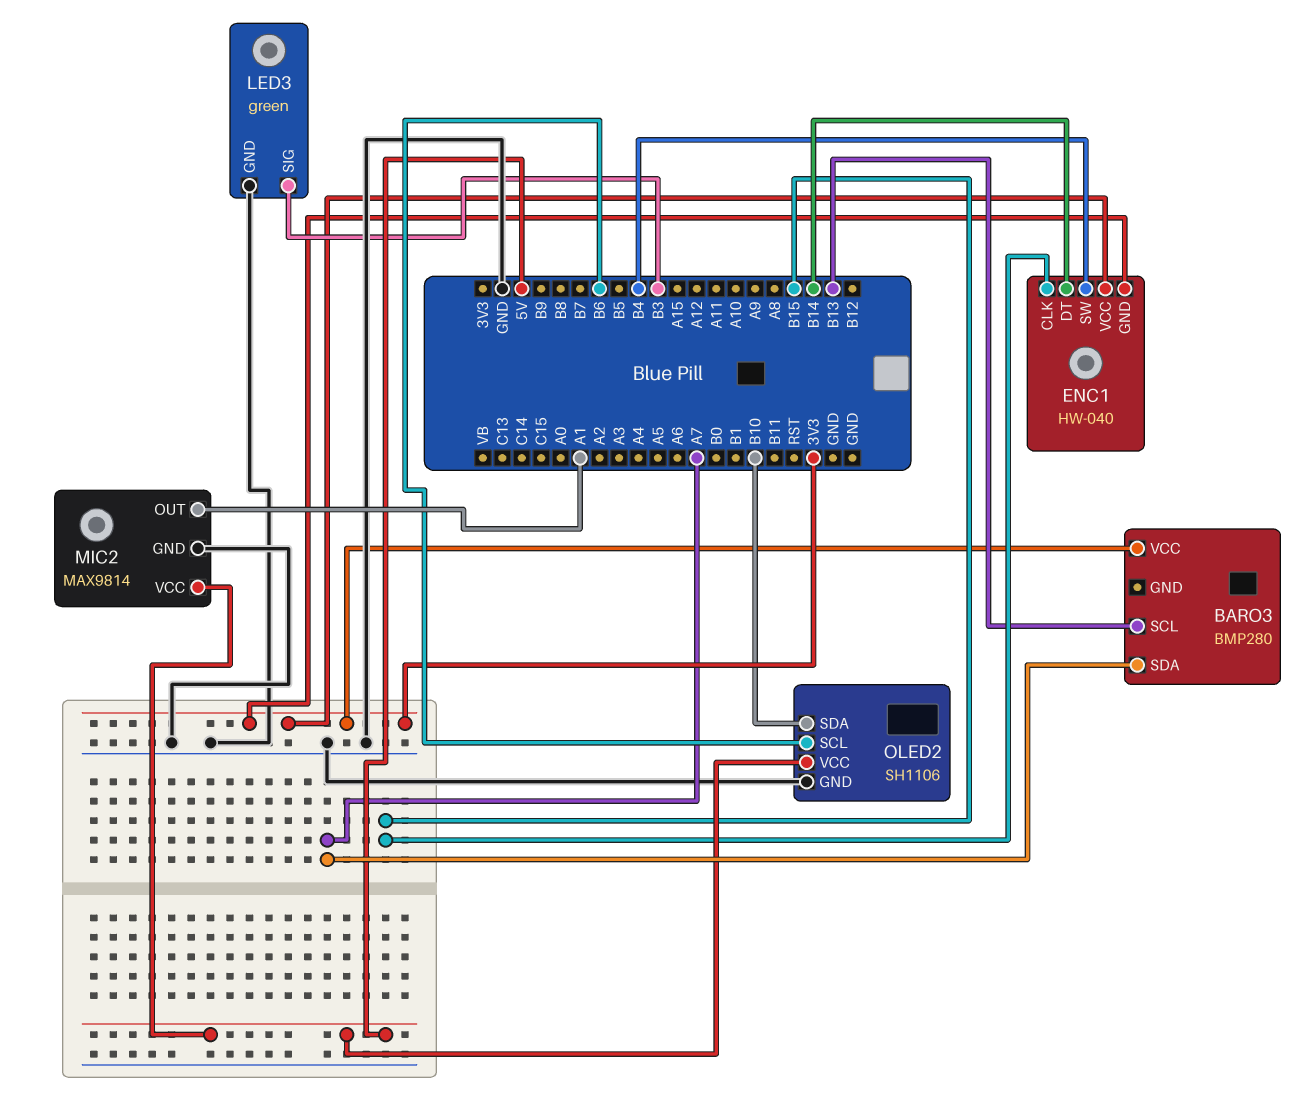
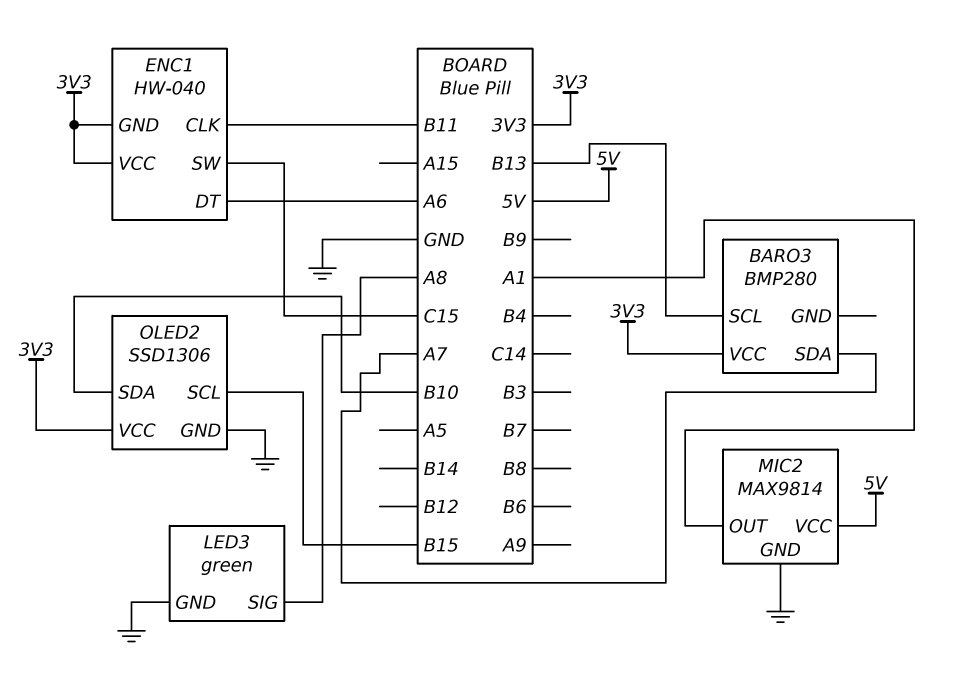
ENC1 pin CLK: B15 -> B11
ENC1 pin DT: B14 -> A6
ENC1 pin SW: B4 -> C15
LED3 pin SIG: B3 -> A8
OLED2: SH1106 -> SSD1306
OLED2 pin SCL: B6 -> B15
OLED2 pin VCC: 5V -> 3V3

